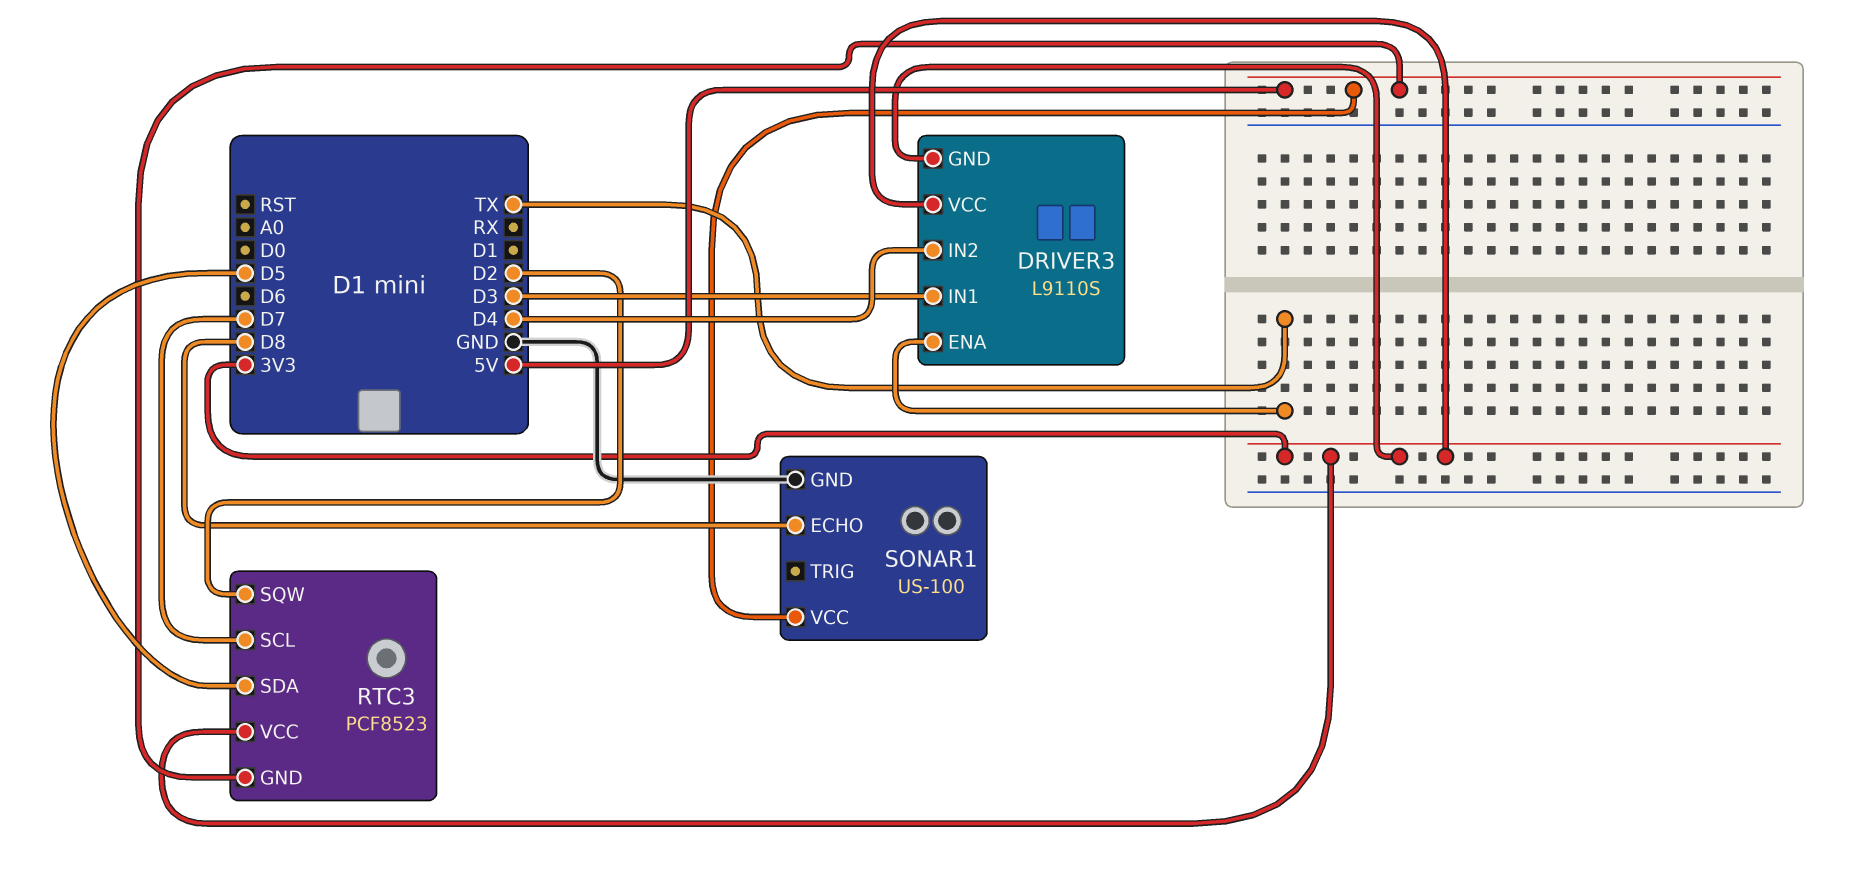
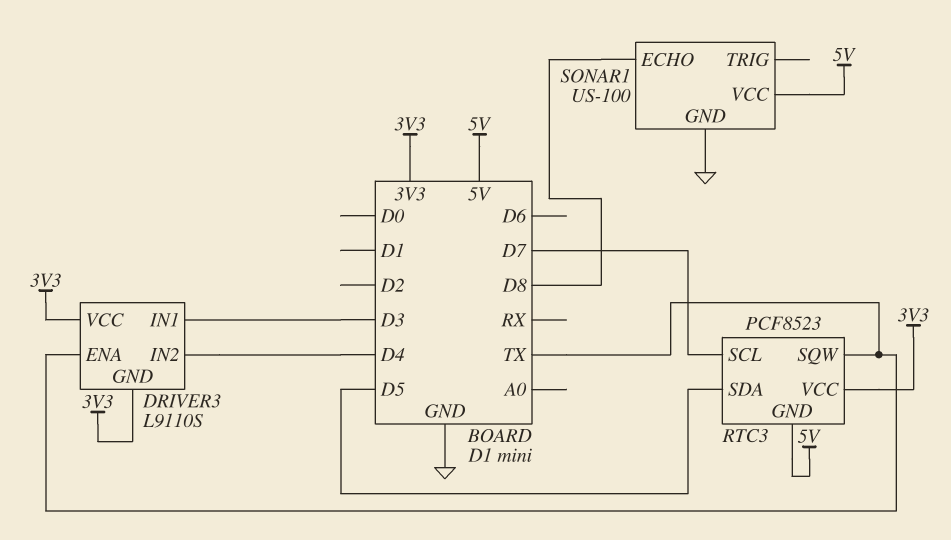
RTC3 pin SQW: D2 -> TX

